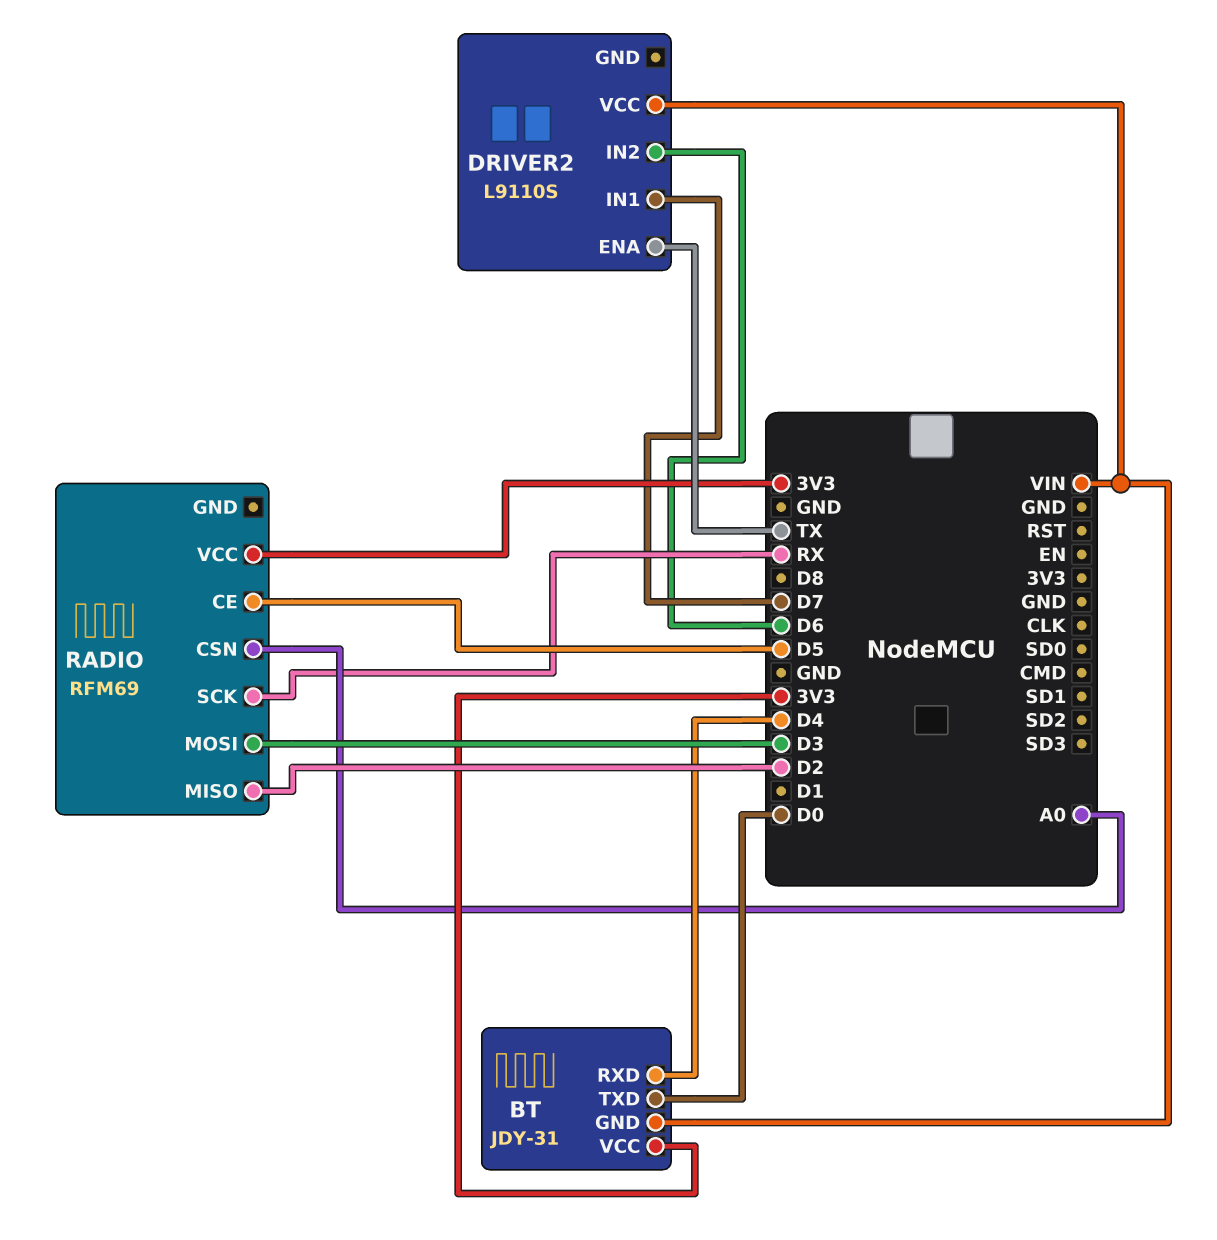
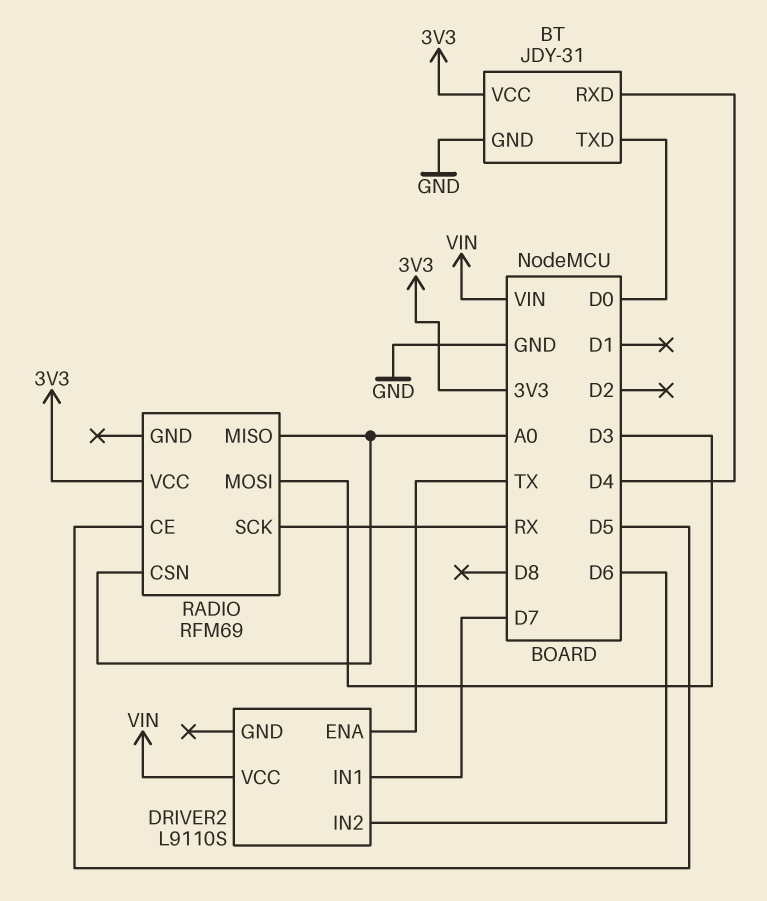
BT pin GND: VIN -> GND
RADIO pin MISO: D2 -> A0

